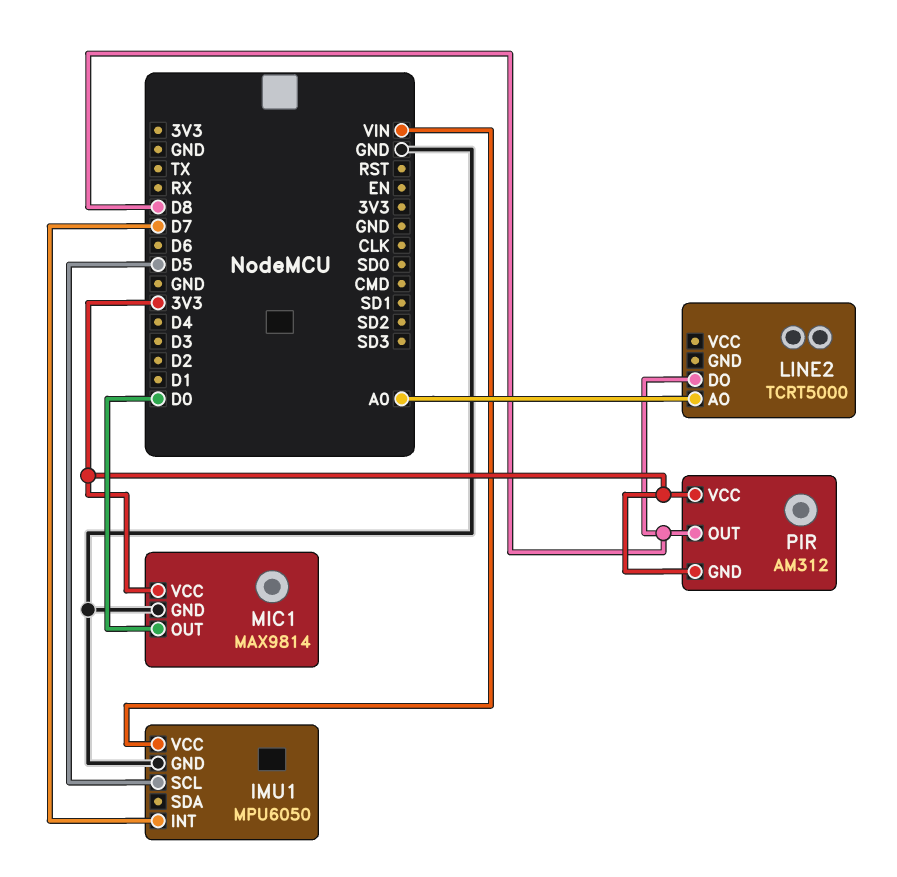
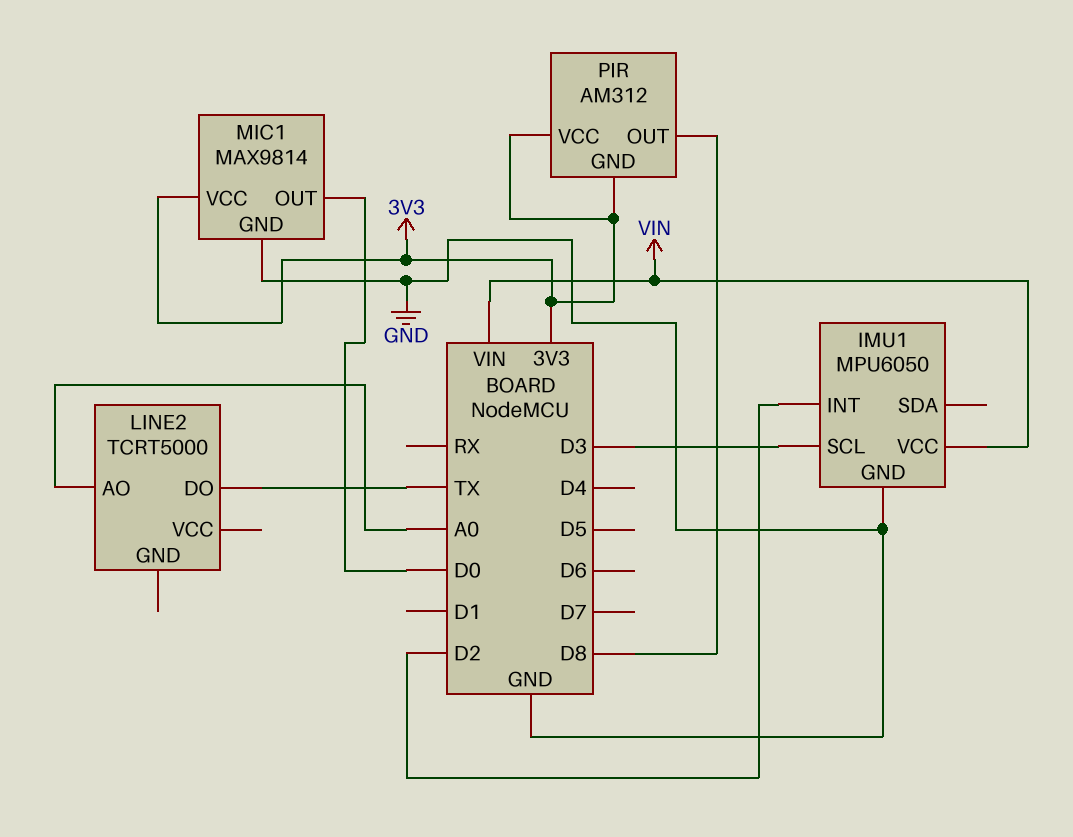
IMU1 pin INT: D7 -> D2
IMU1 pin SCL: D5 -> D3
LINE2 pin DO: D8 -> TX

